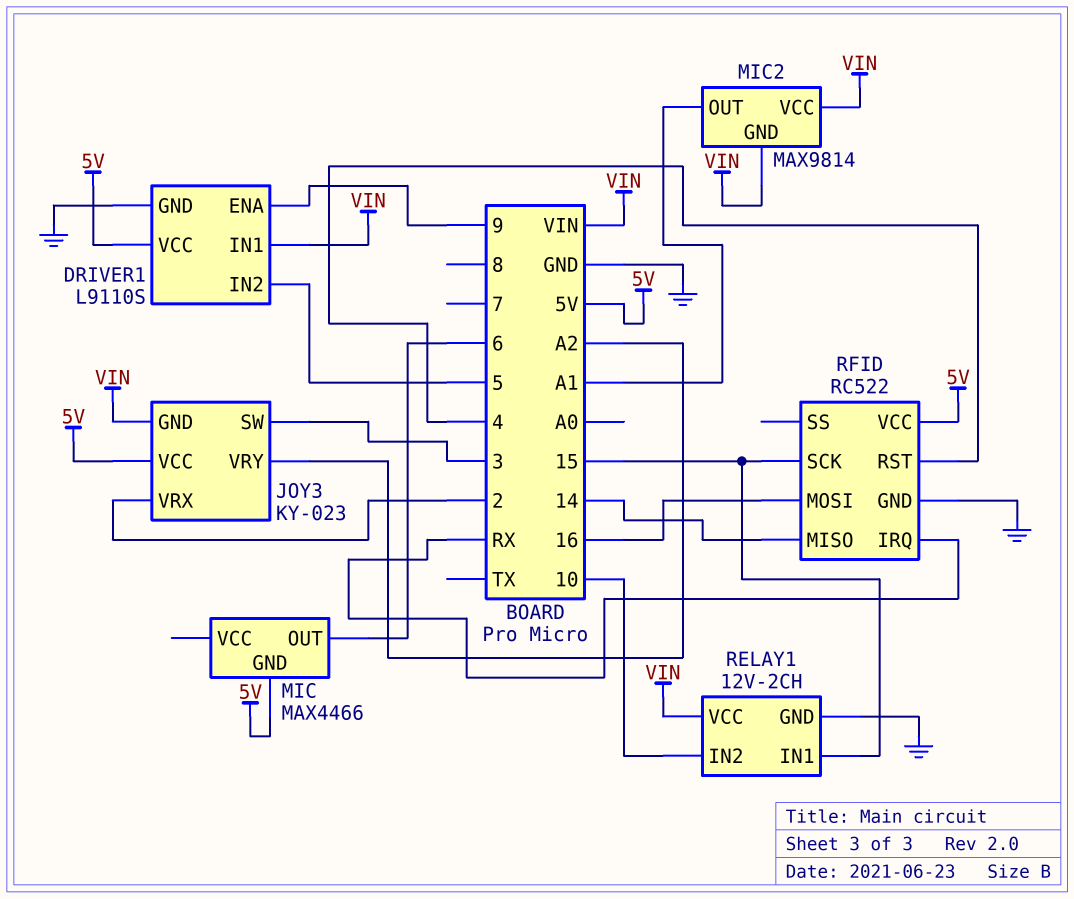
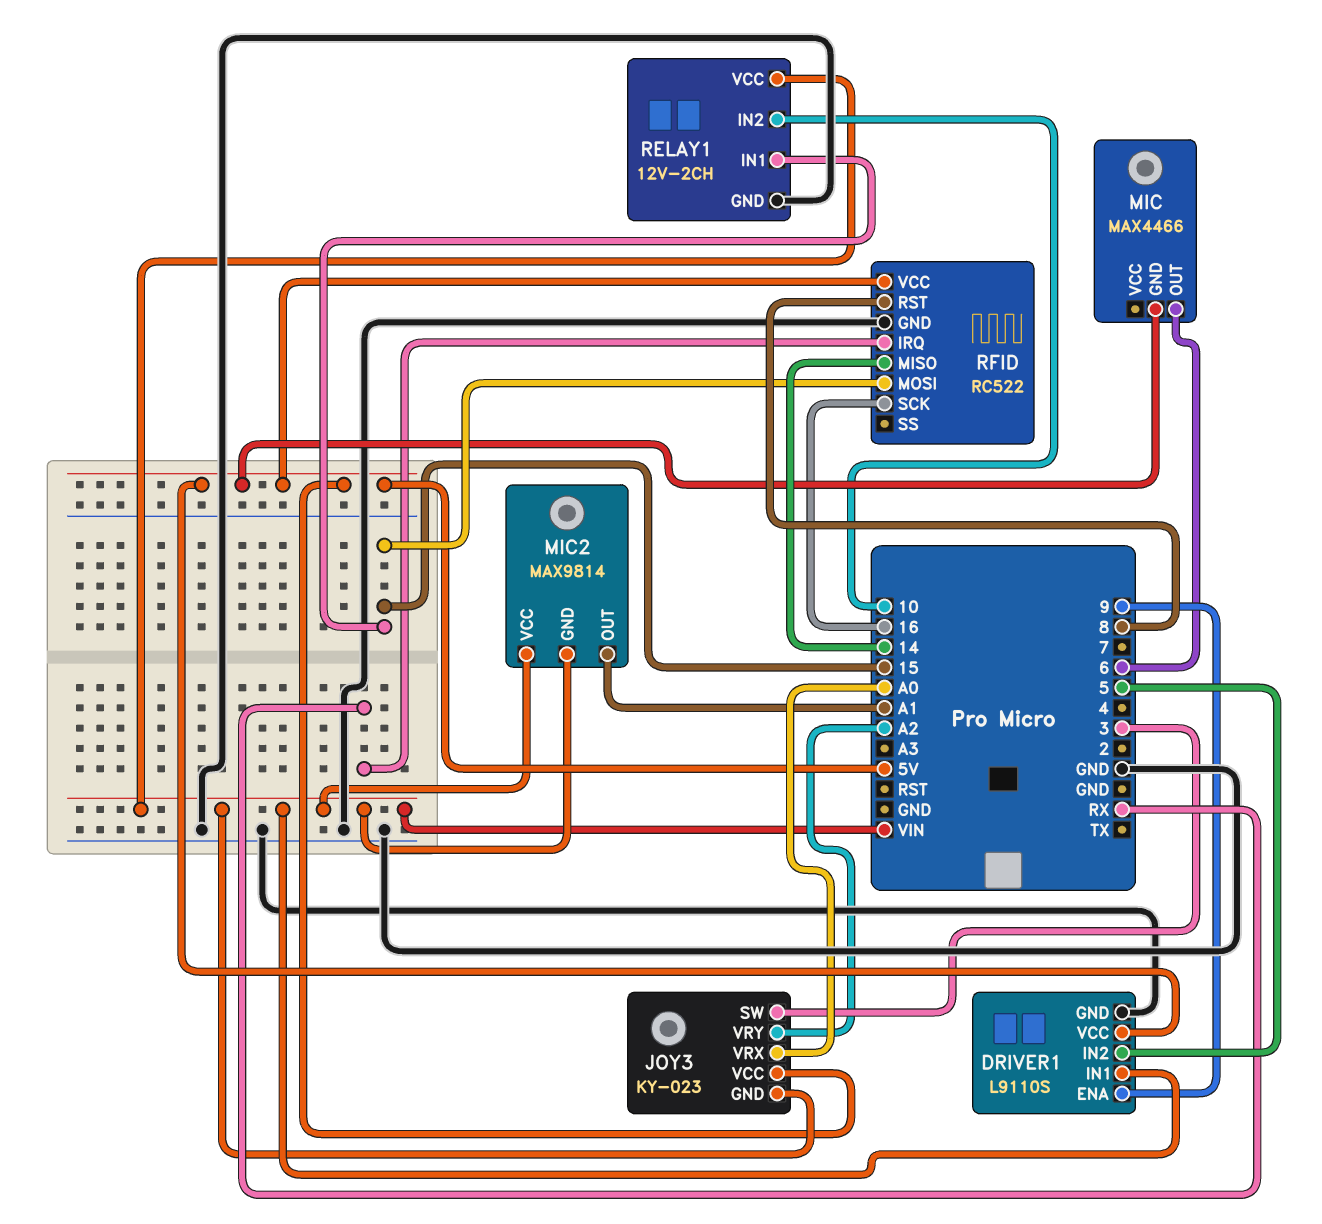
JOY3 pin VRX: 2 -> A0
RFID pin MOSI: 16 -> 15
RFID pin RST: 4 -> 8
RFID pin SCK: 15 -> 16

